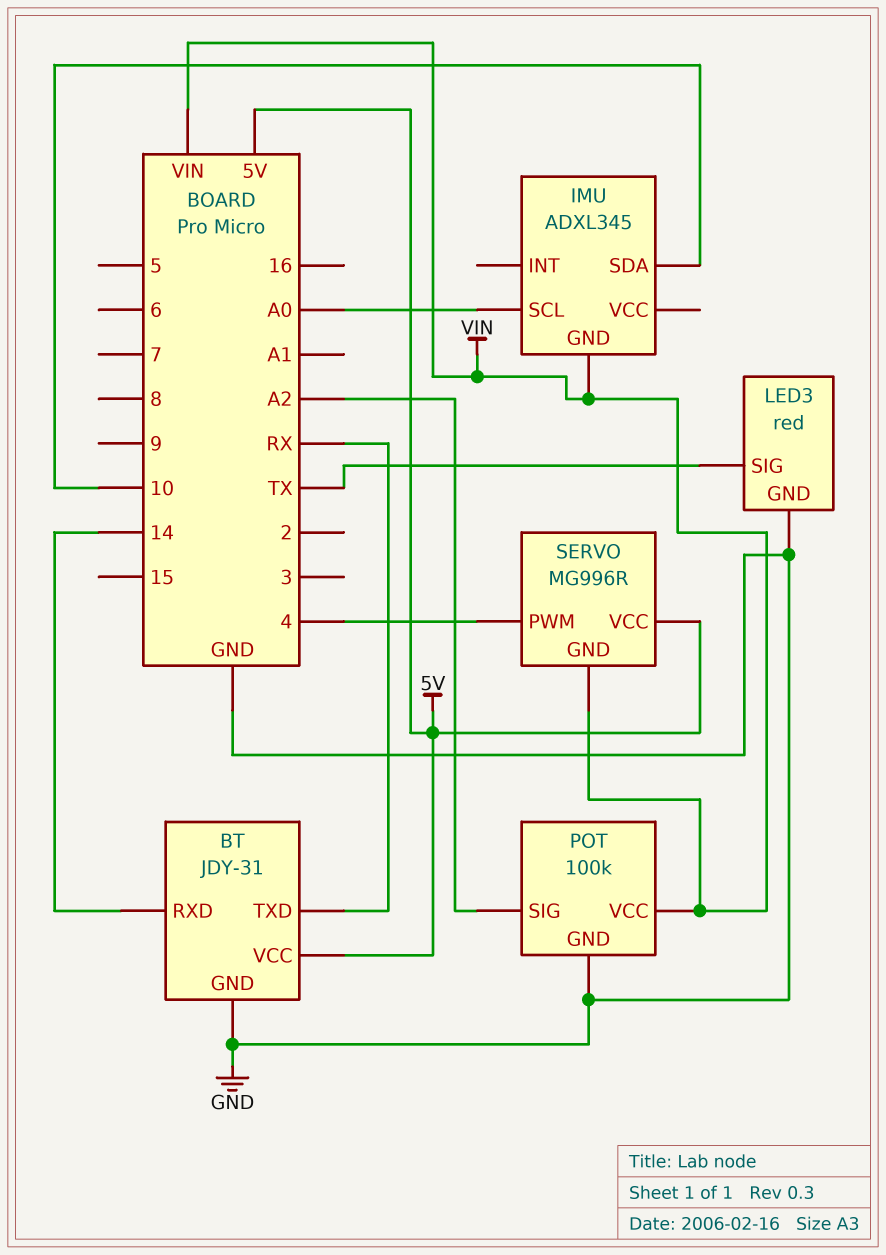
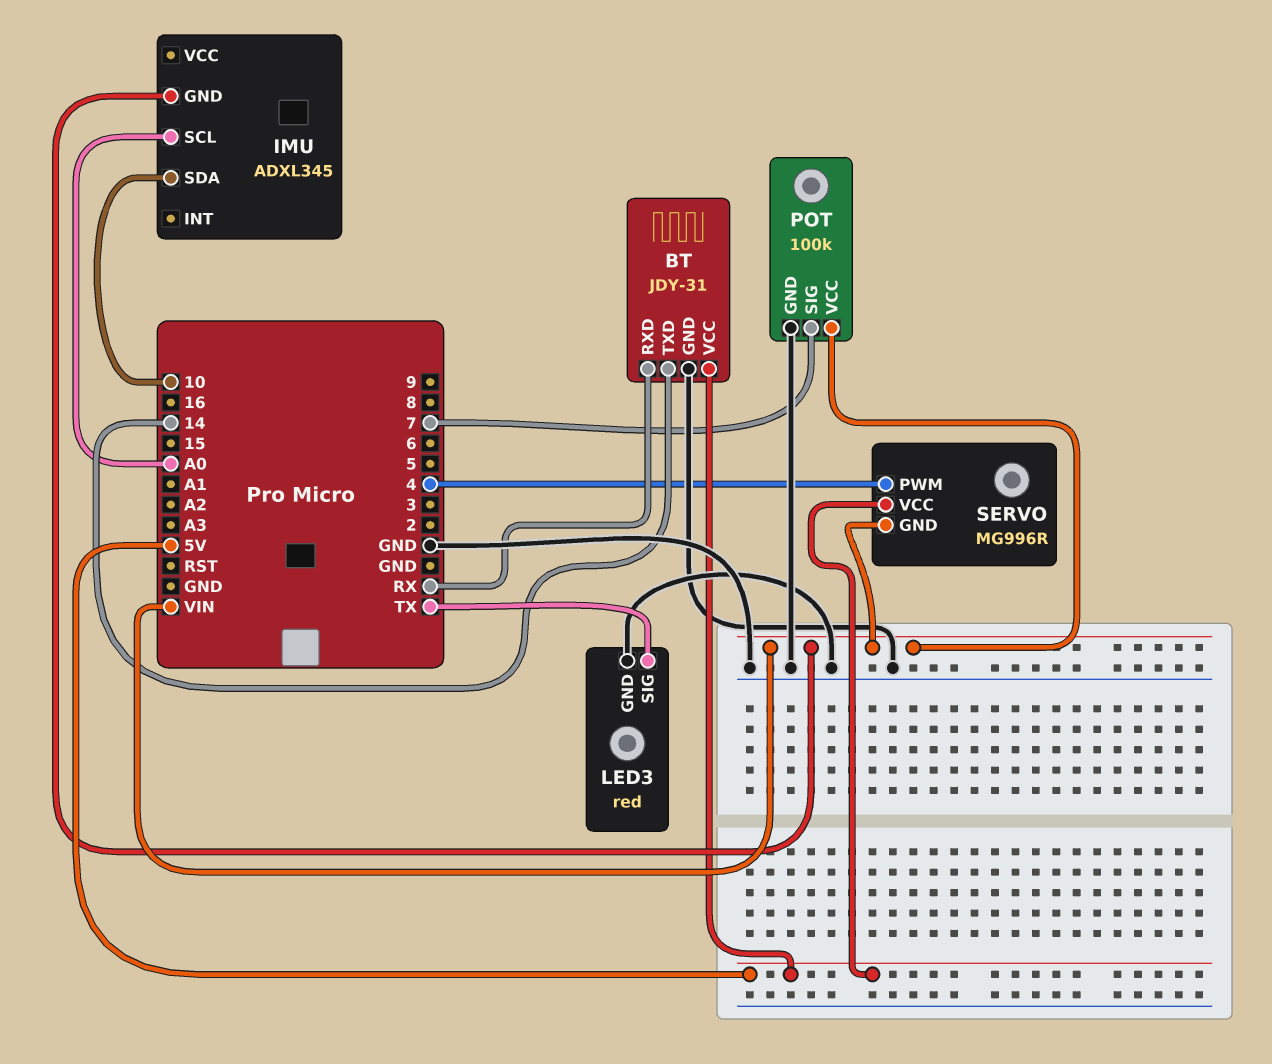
BT pin RXD: 14 -> RX
BT pin TXD: RX -> 14
POT pin SIG: A2 -> 7

